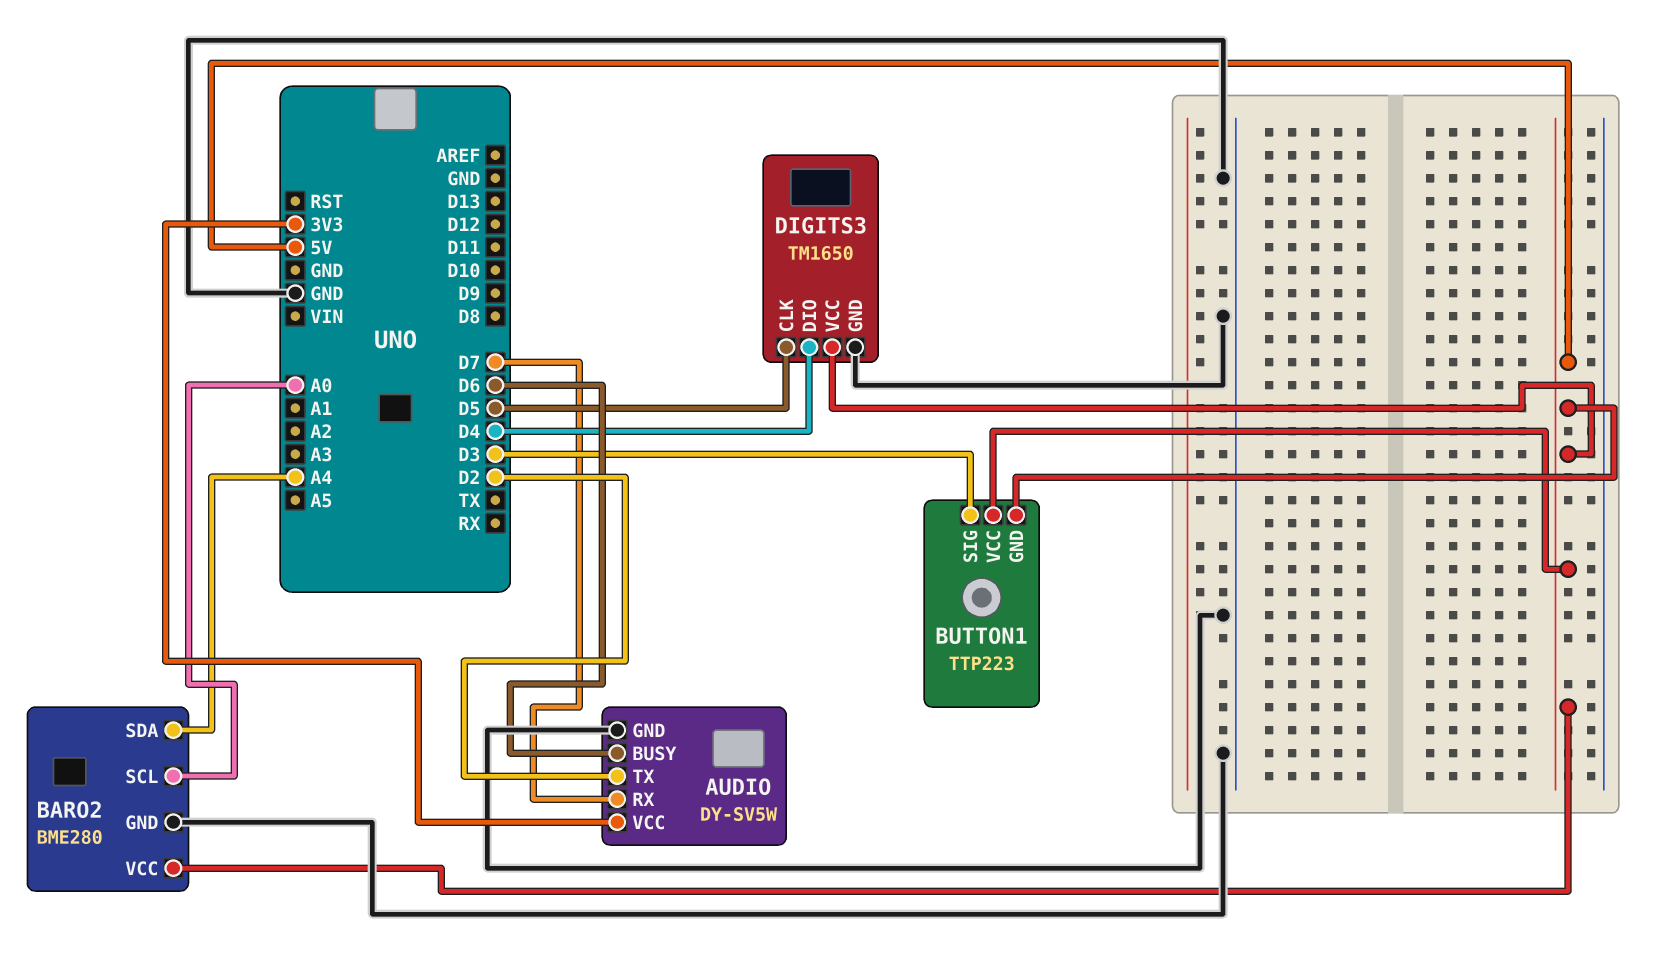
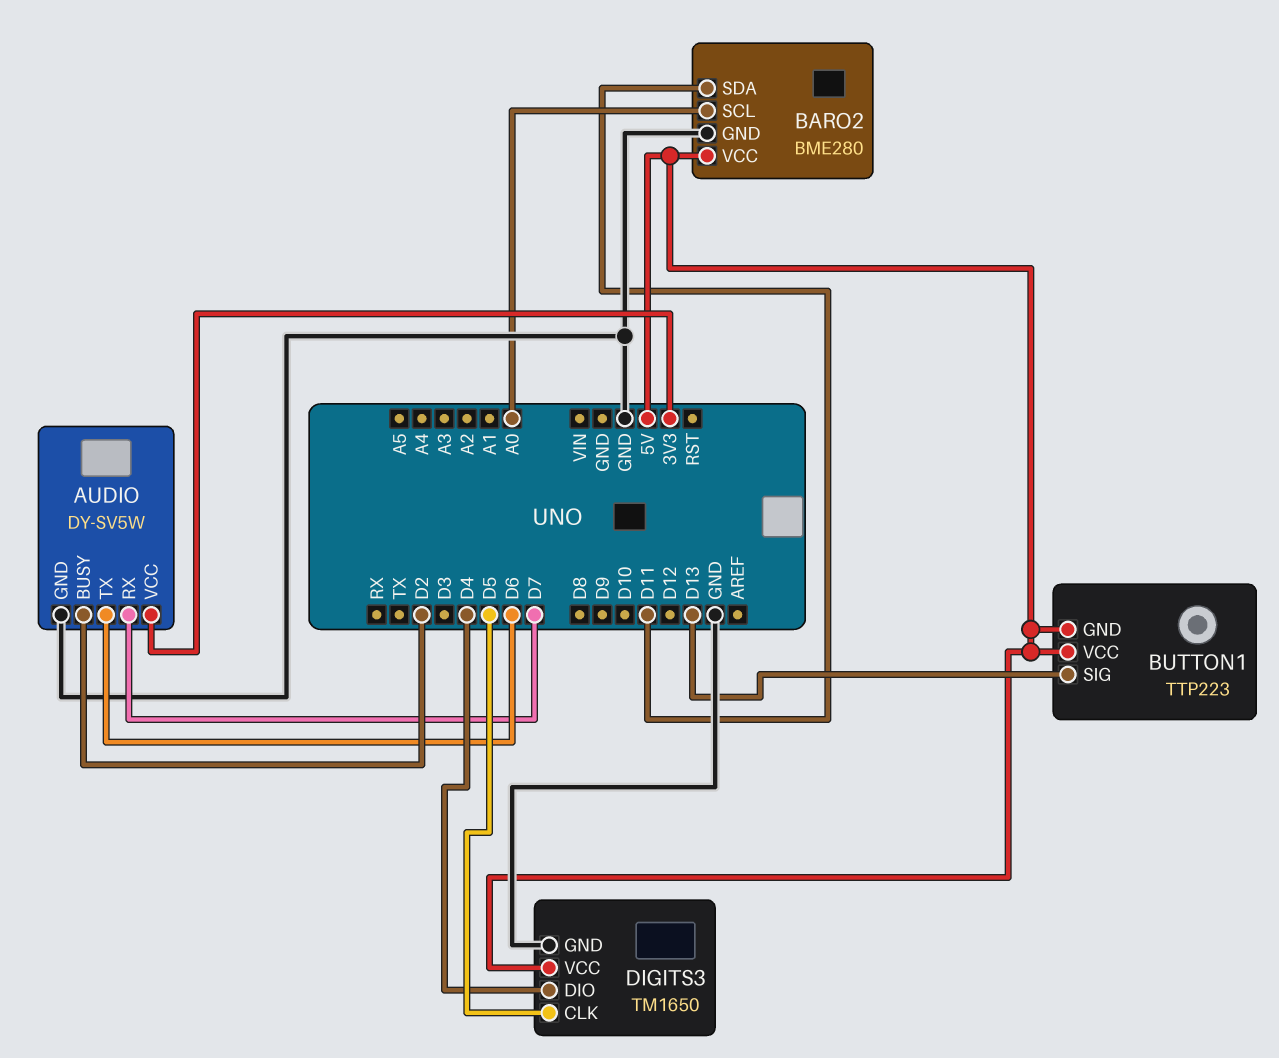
AUDIO pin BUSY: D6 -> D2
AUDIO pin TX: D2 -> D6
BARO2 pin SDA: A4 -> D11
BUTTON1 pin SIG: D3 -> D13

